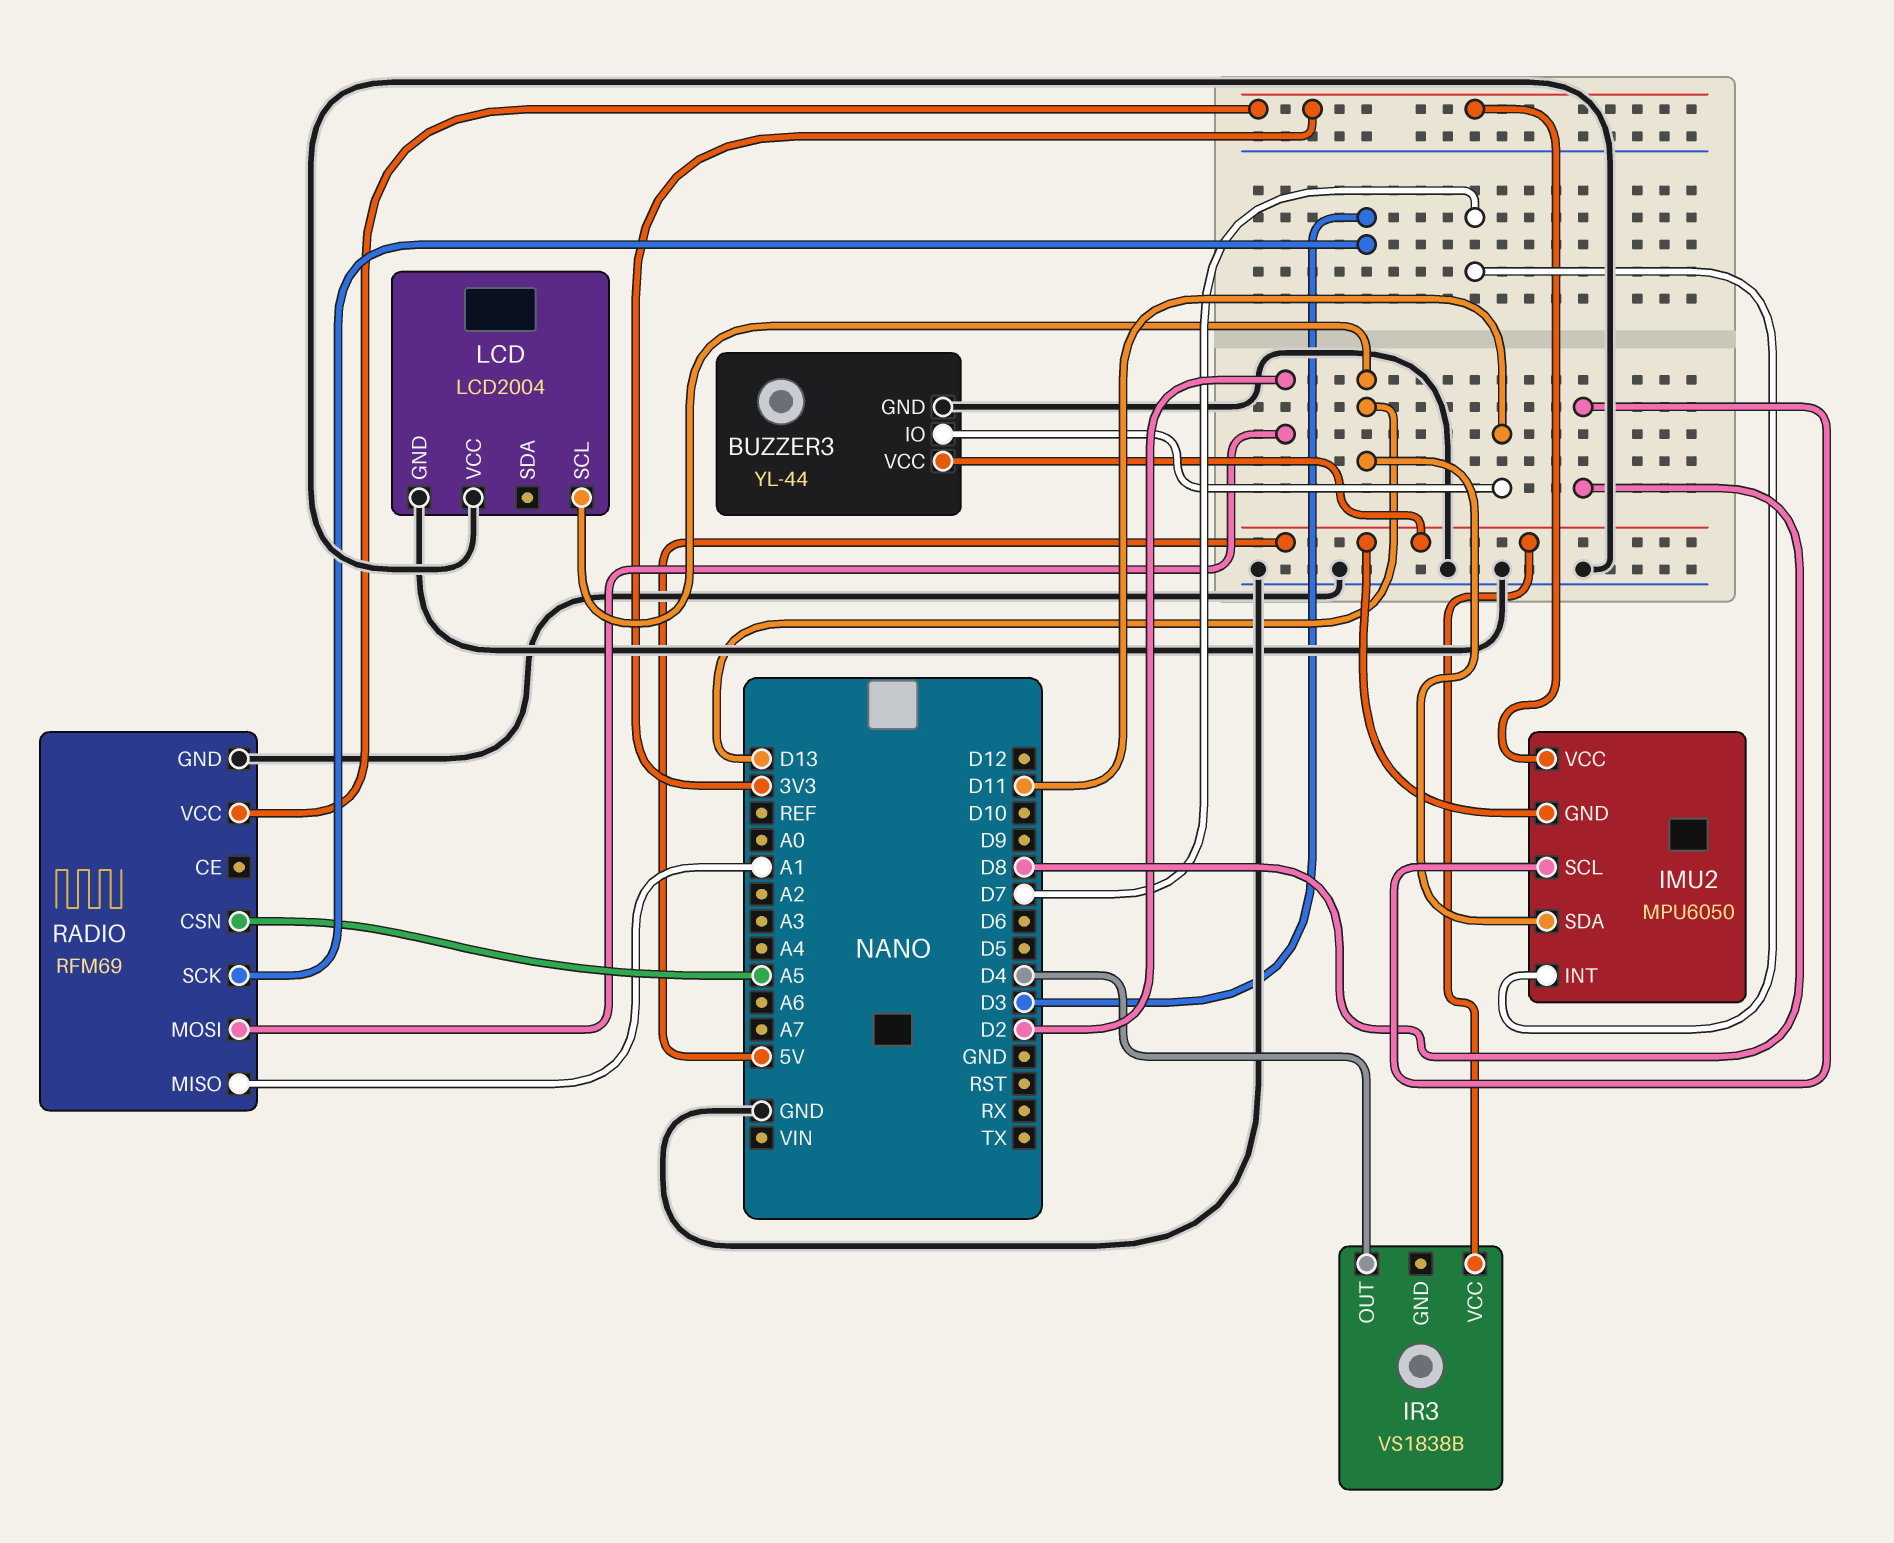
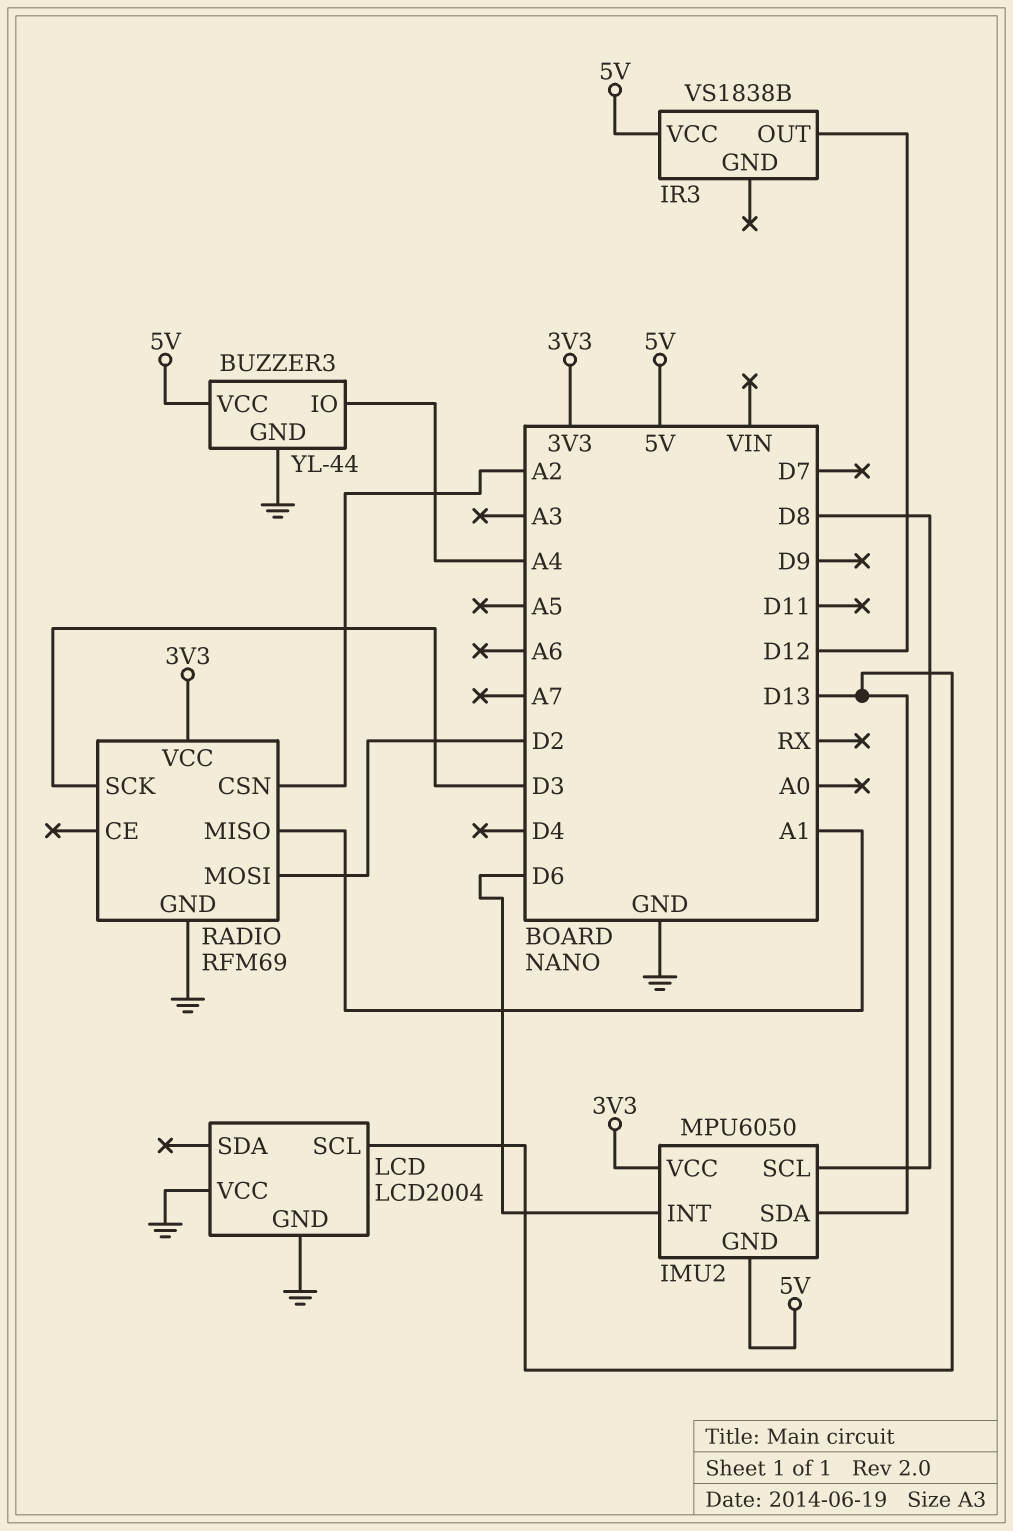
BUZZER3 pin IO: D11 -> A4
IMU2 pin INT: D7 -> D6
IR3 pin OUT: D4 -> D12
RADIO pin CSN: A5 -> A2

